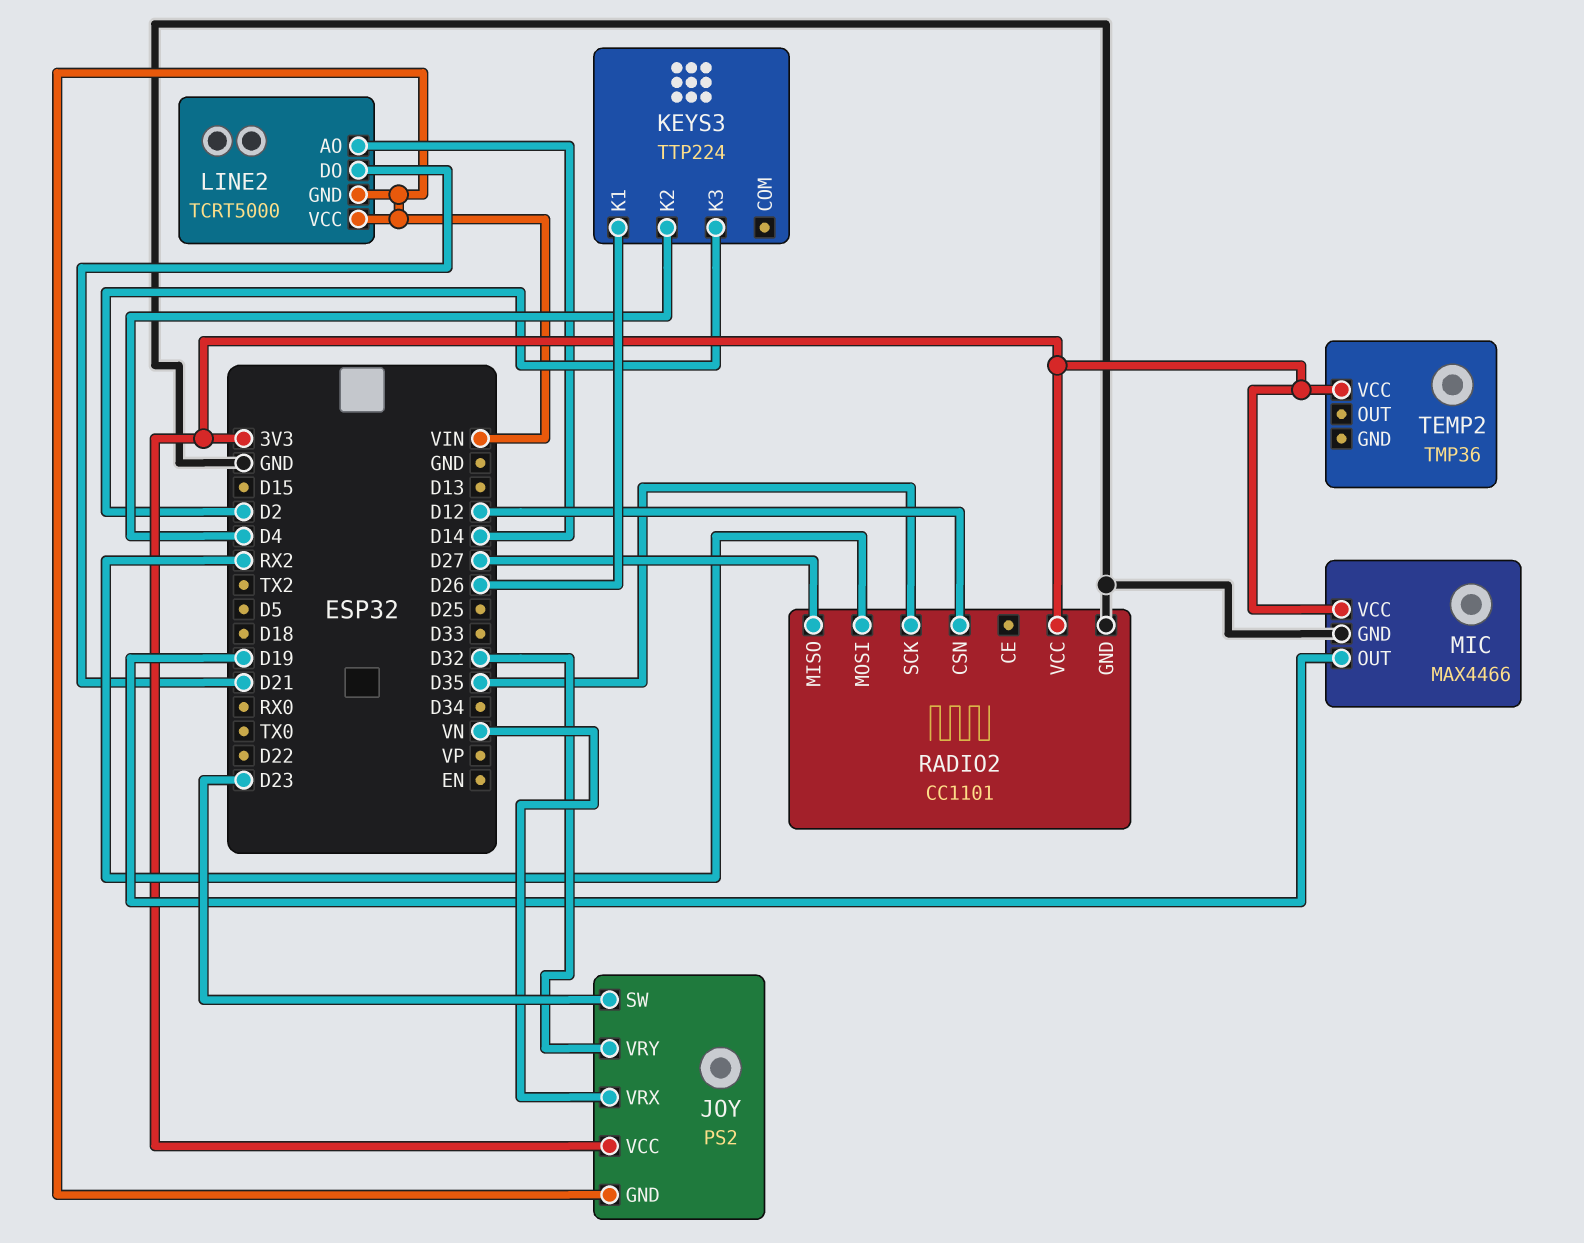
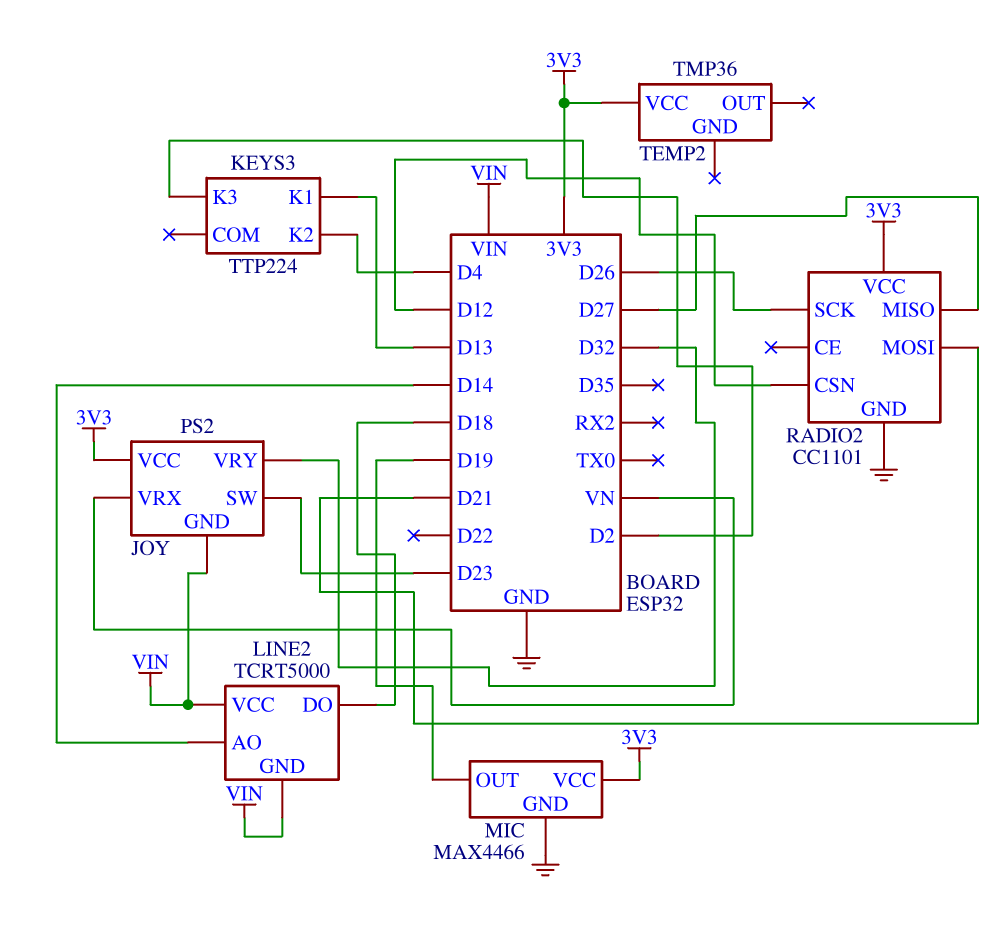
KEYS3 pin K1: D26 -> D13
LINE2 pin DO: D21 -> D18
RADIO2 pin MOSI: RX2 -> D21
RADIO2 pin SCK: D35 -> D26

